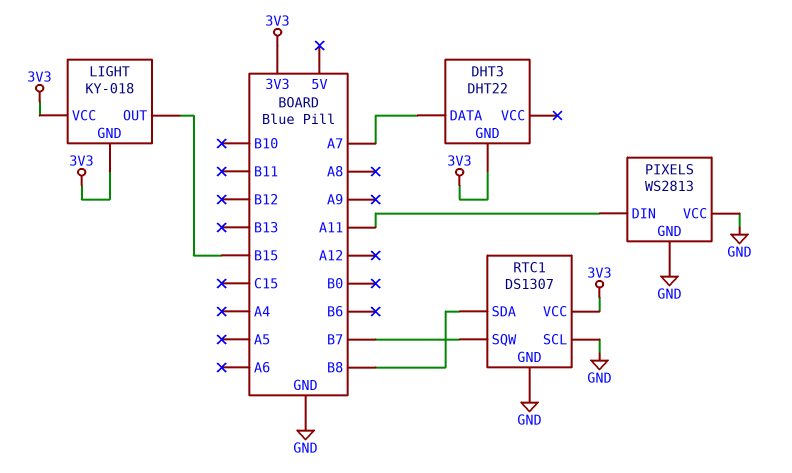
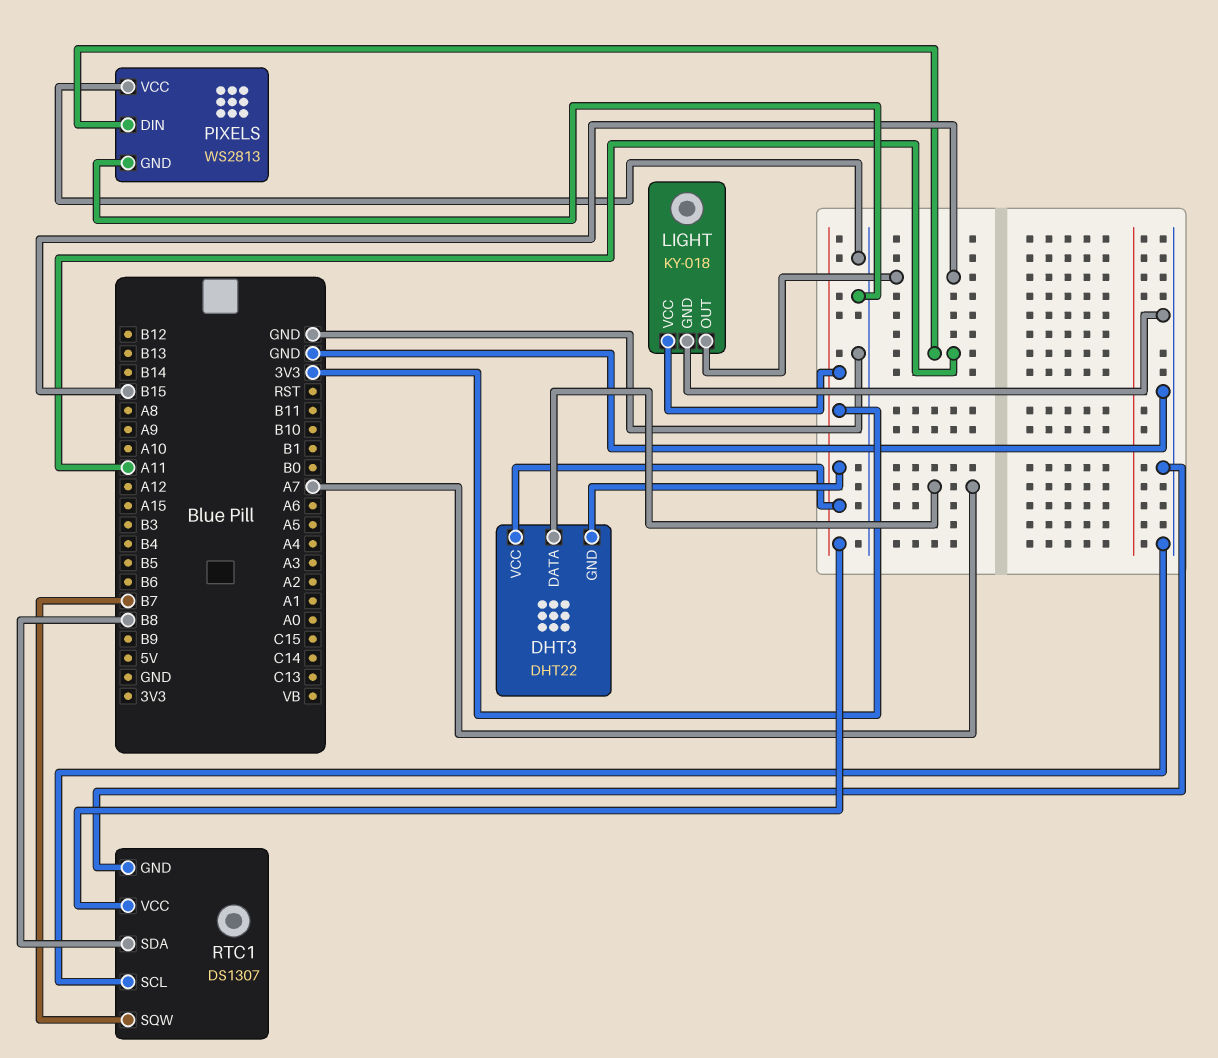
DHT3 pin VCC: none -> 3V3
LIGHT pin GND: 3V3 -> GND

